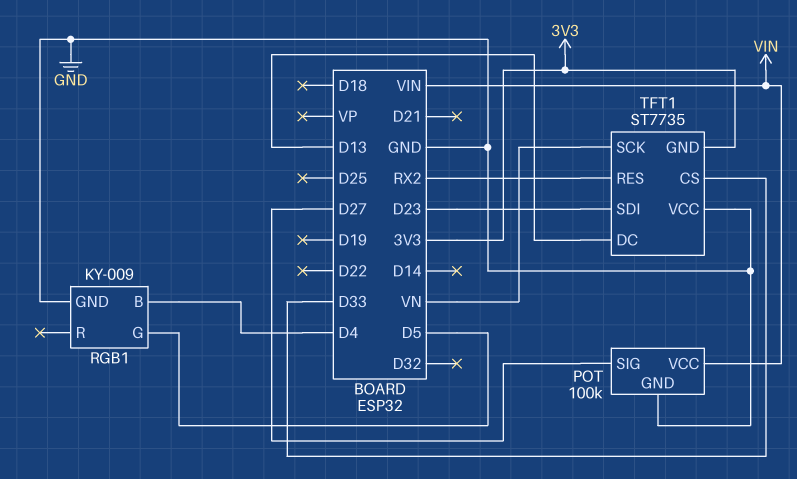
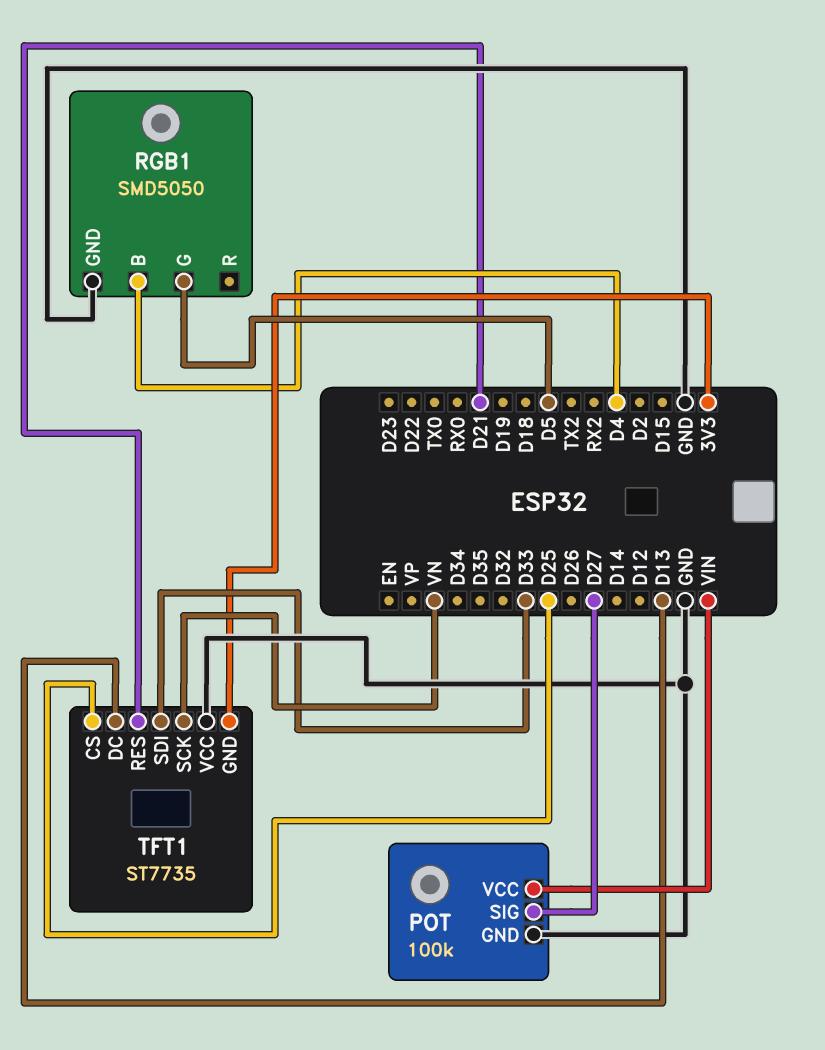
RGB1: KY-009 -> SMD5050
TFT1 pin CS: D33 -> D25
TFT1 pin RES: RX2 -> D21
TFT1 pin SDI: D23 -> D33

